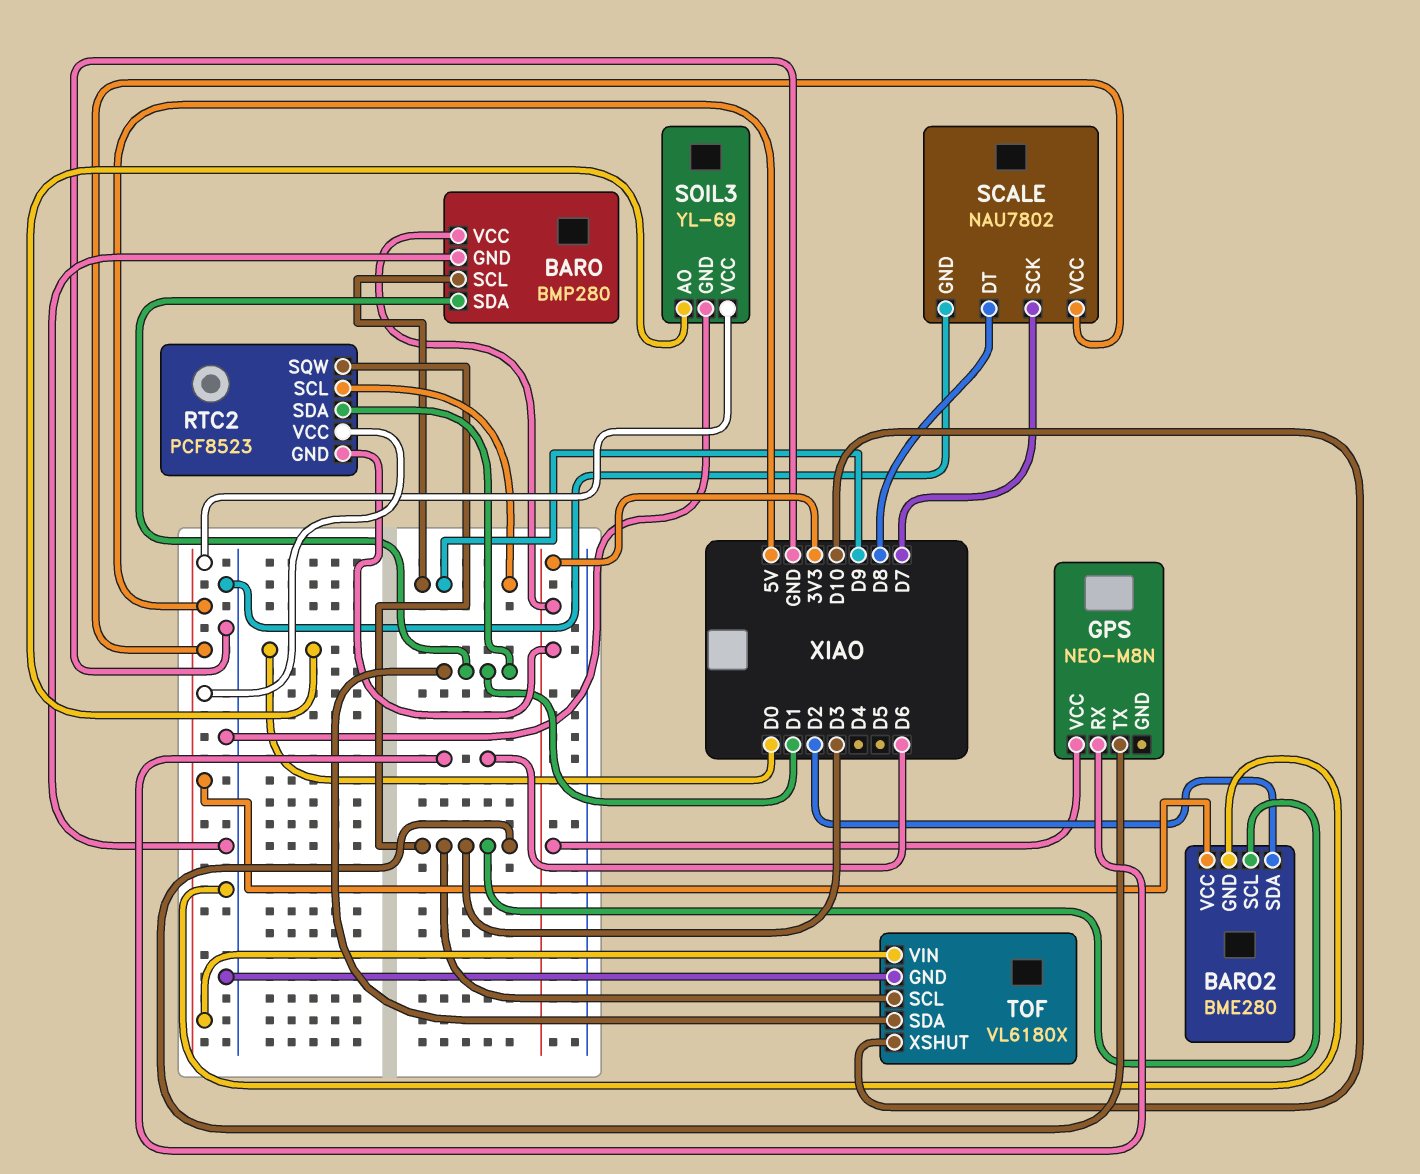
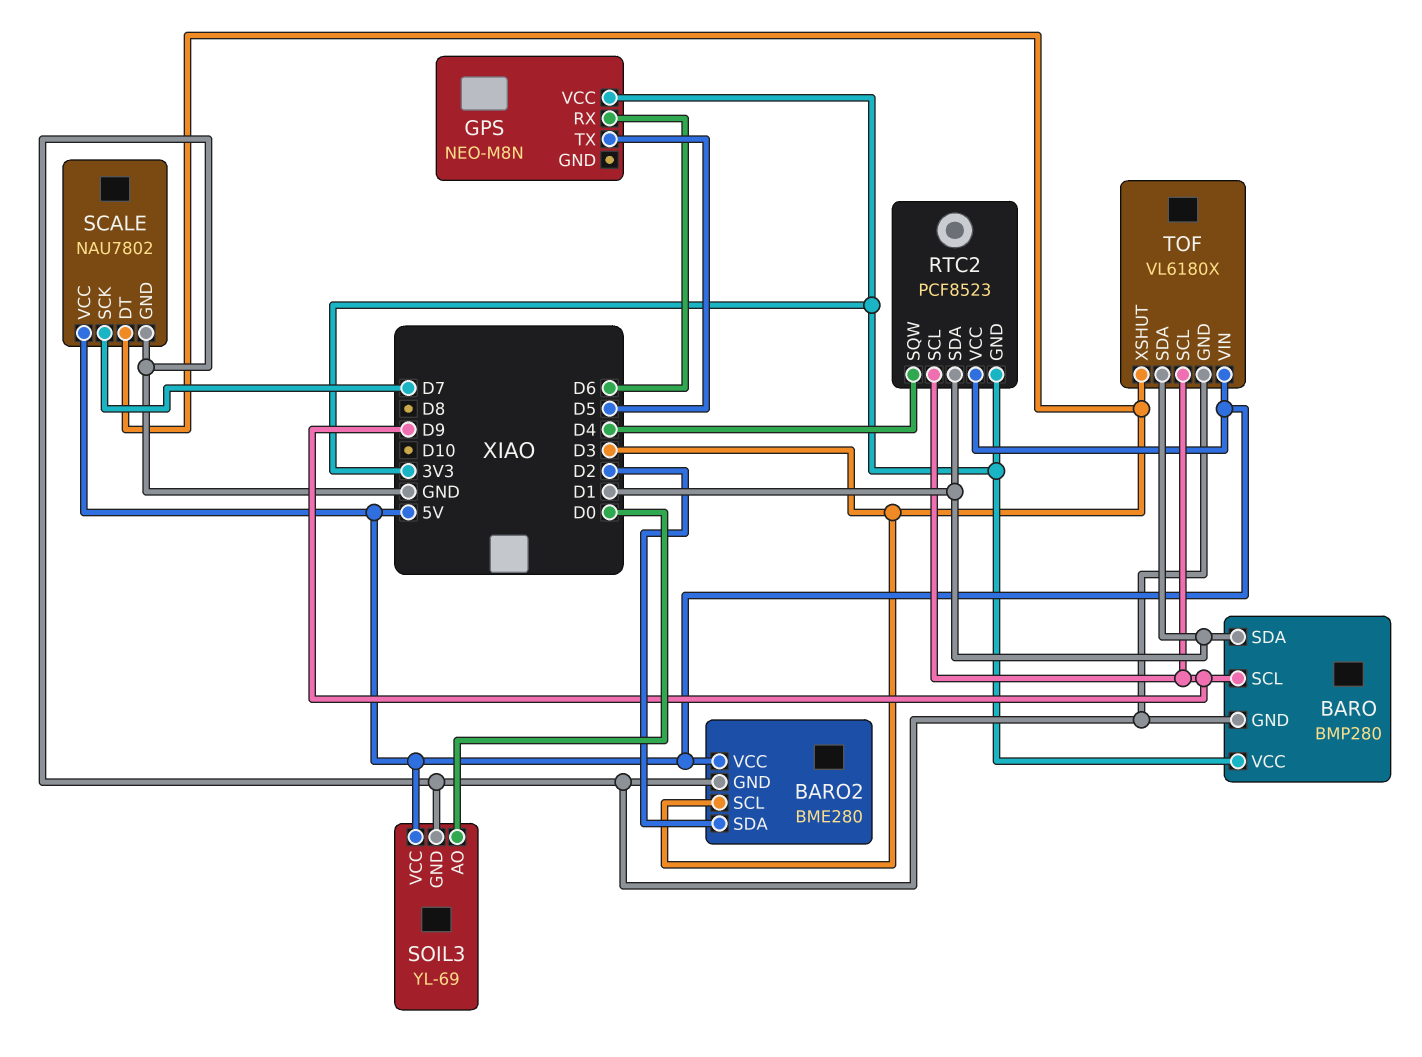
GPS pin TX: D3 -> D5
RTC2 pin SQW: D3 -> D4
SCALE pin DT: D8 -> D3
TOF pin SCL: D3 -> D9
TOF pin XSHUT: D10 -> D3

